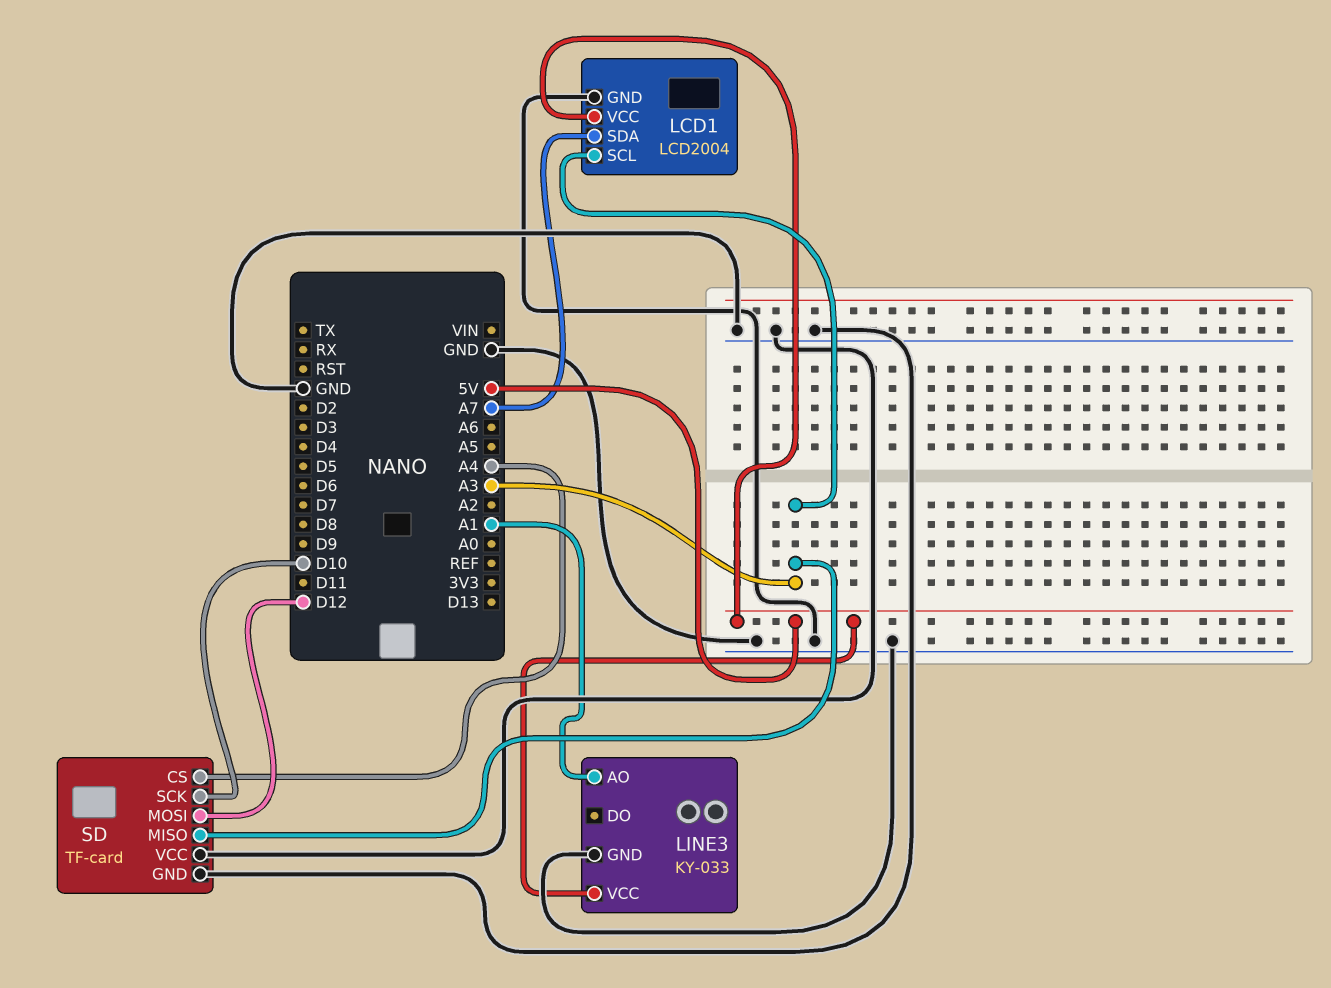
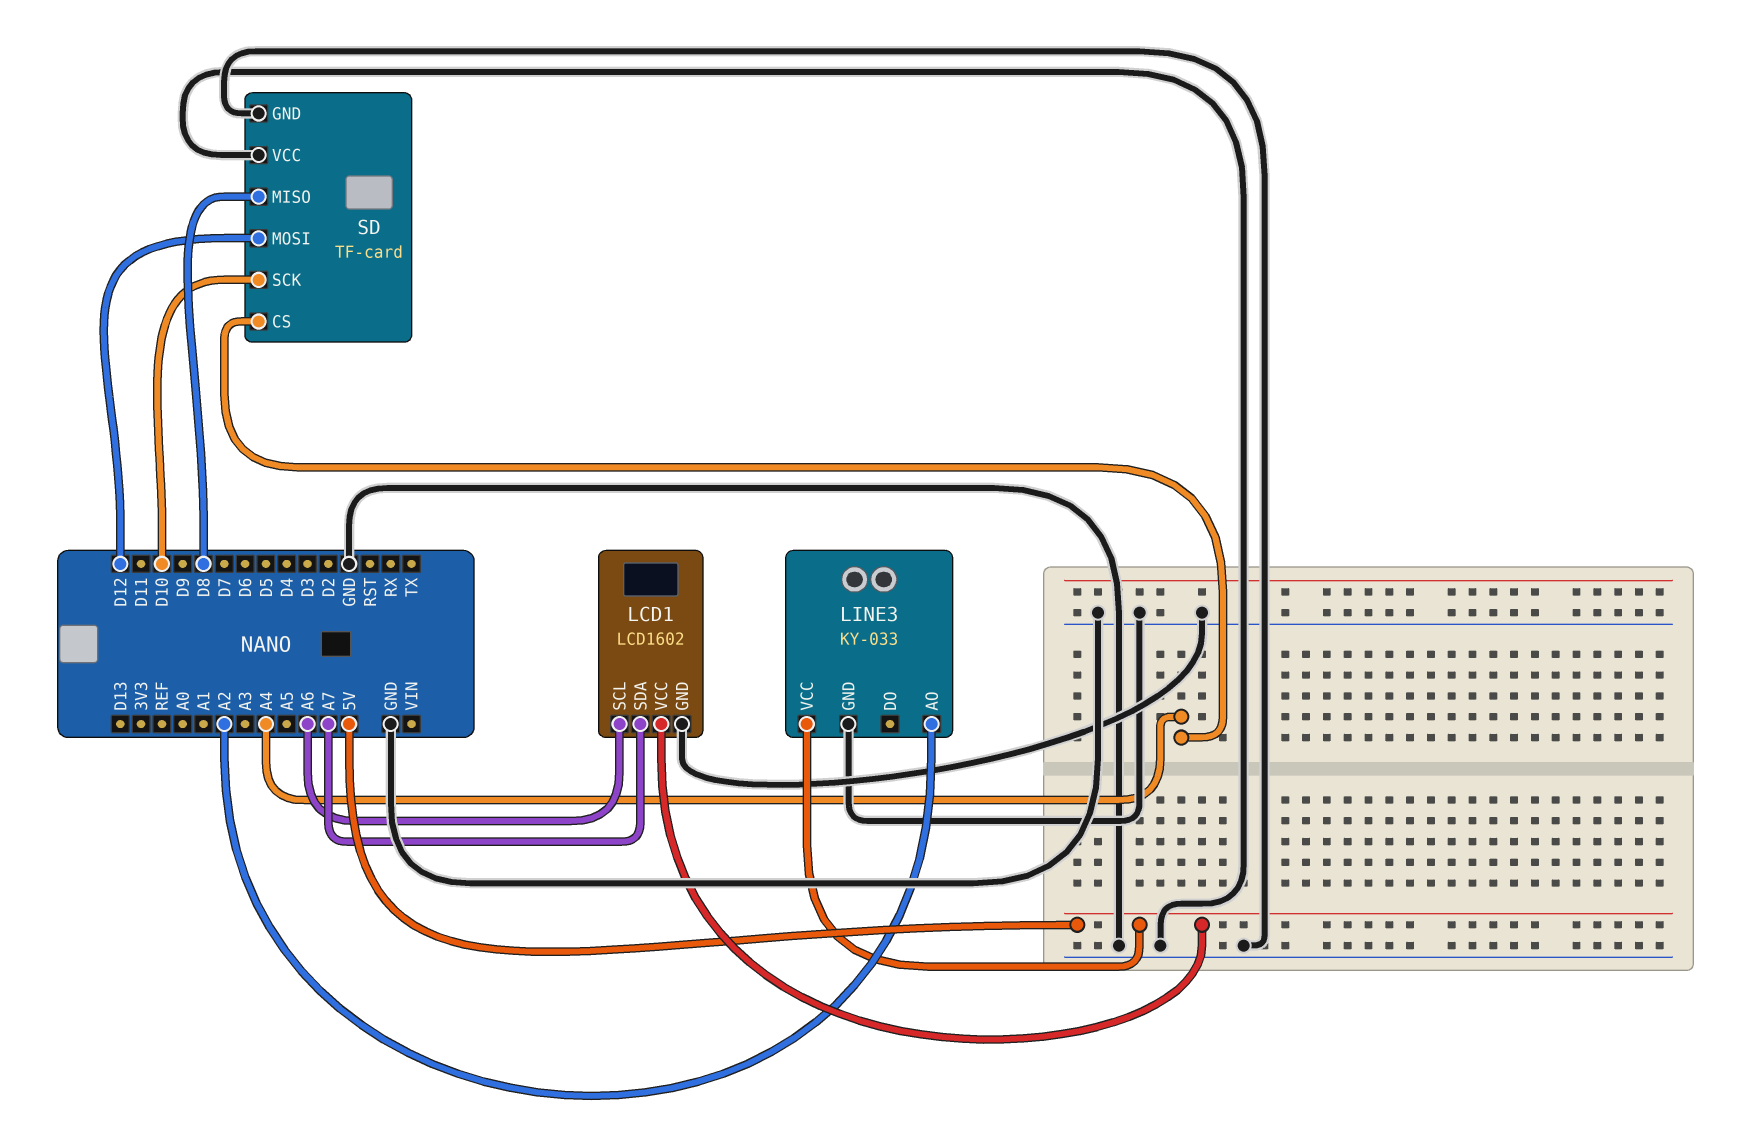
LCD1: LCD2004 -> LCD1602
LCD1 pin SCL: A3 -> A6
LINE3 pin AO: A1 -> A2
SD pin MISO: A3 -> D8

